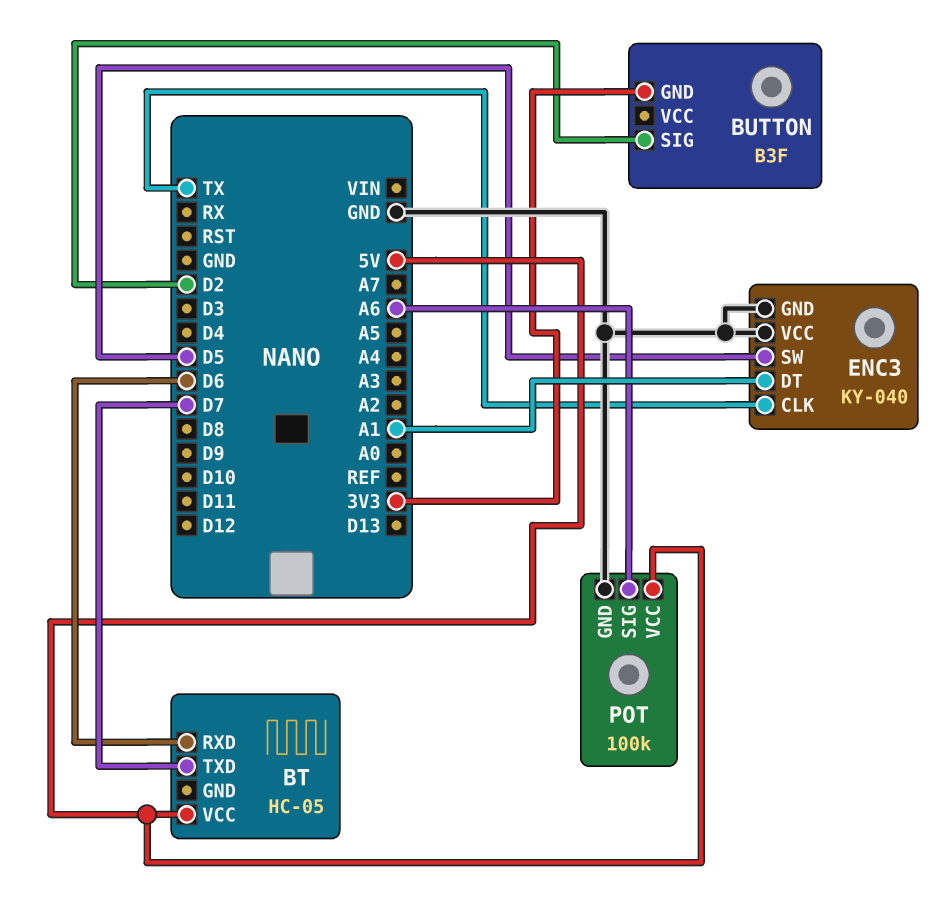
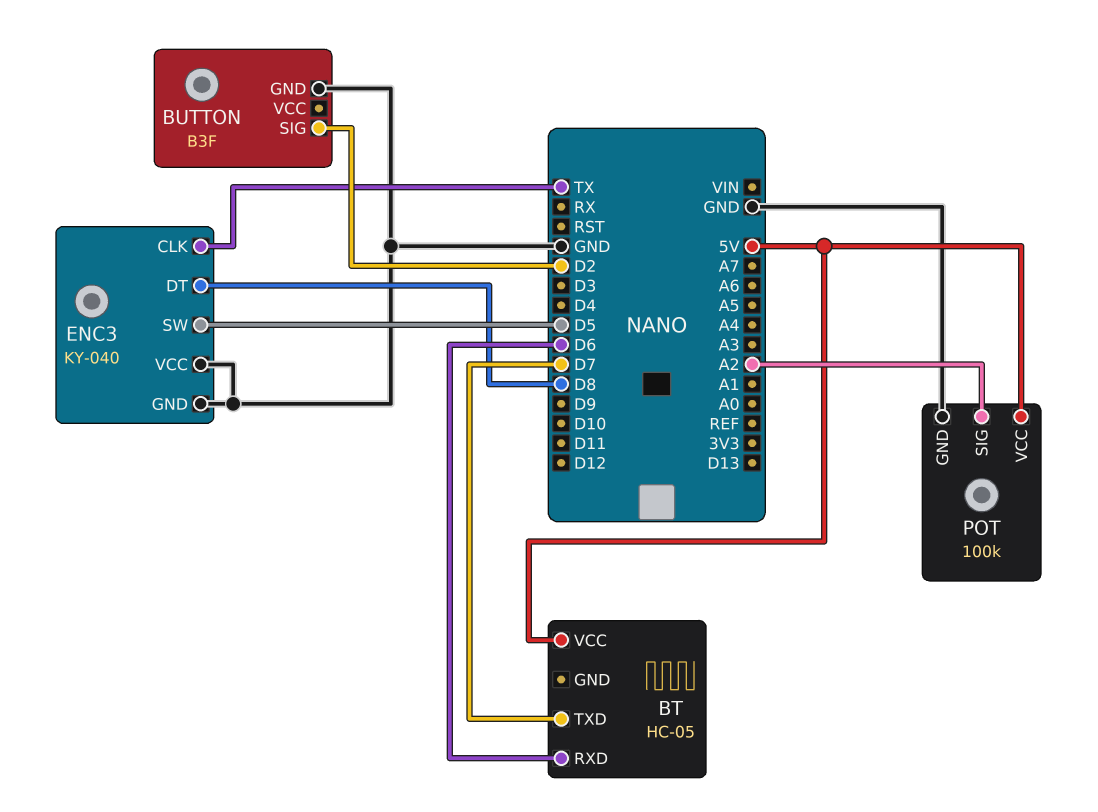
BUTTON pin GND: 3V3 -> GND
ENC3 pin DT: A1 -> D8
POT pin SIG: A6 -> A2

